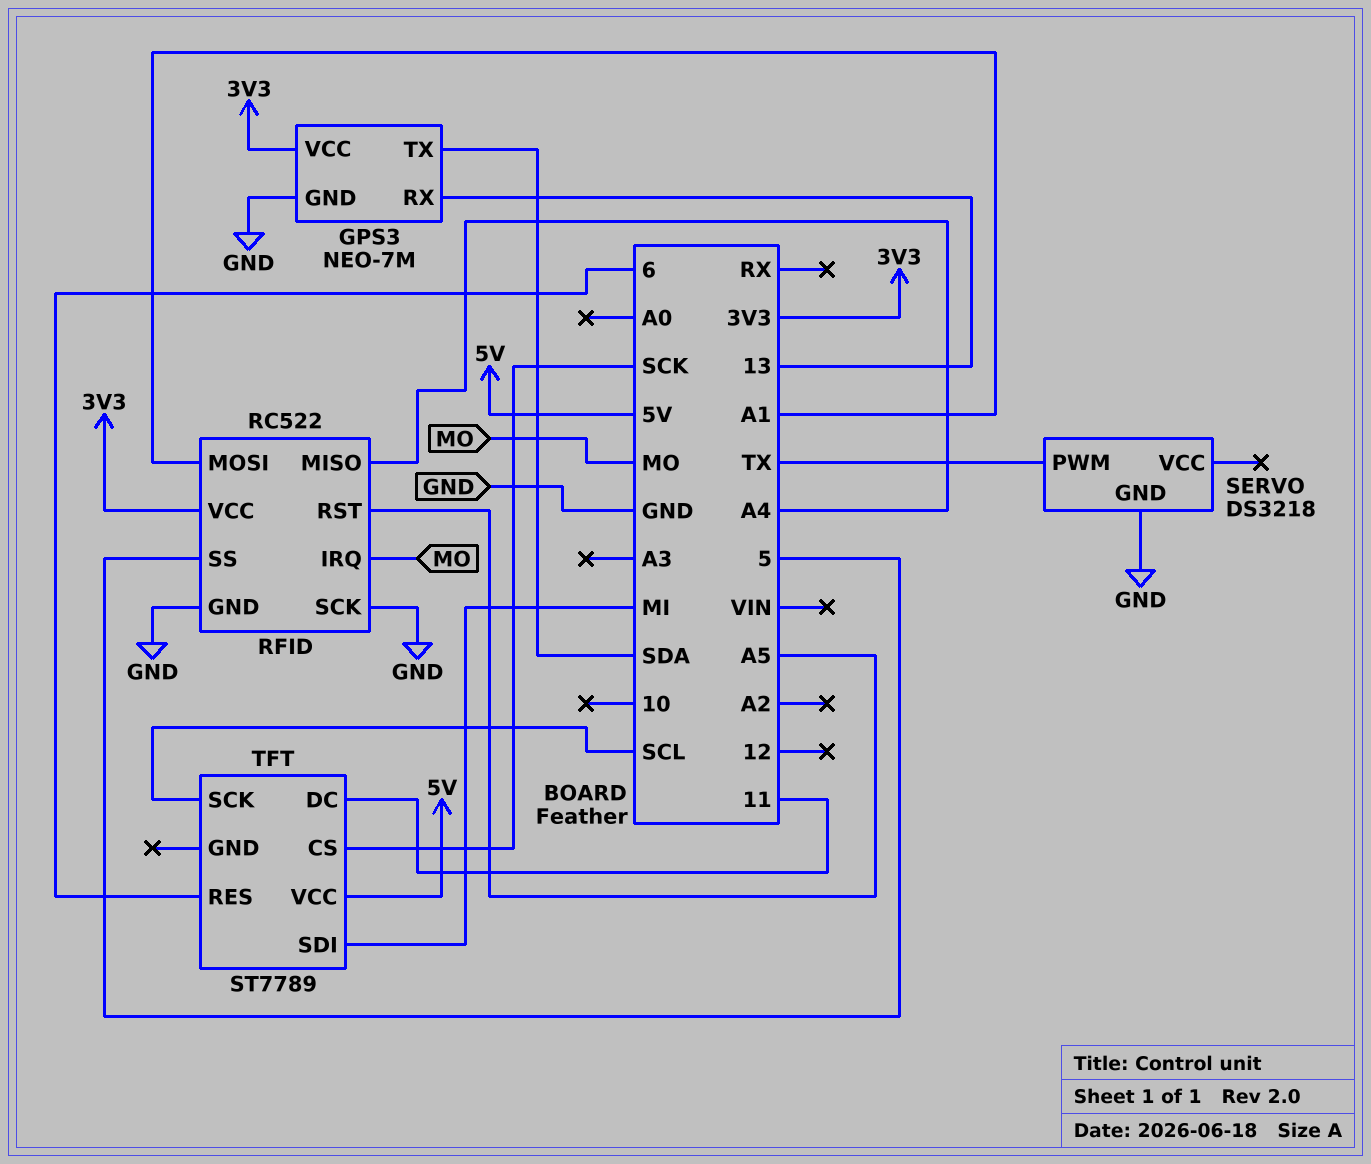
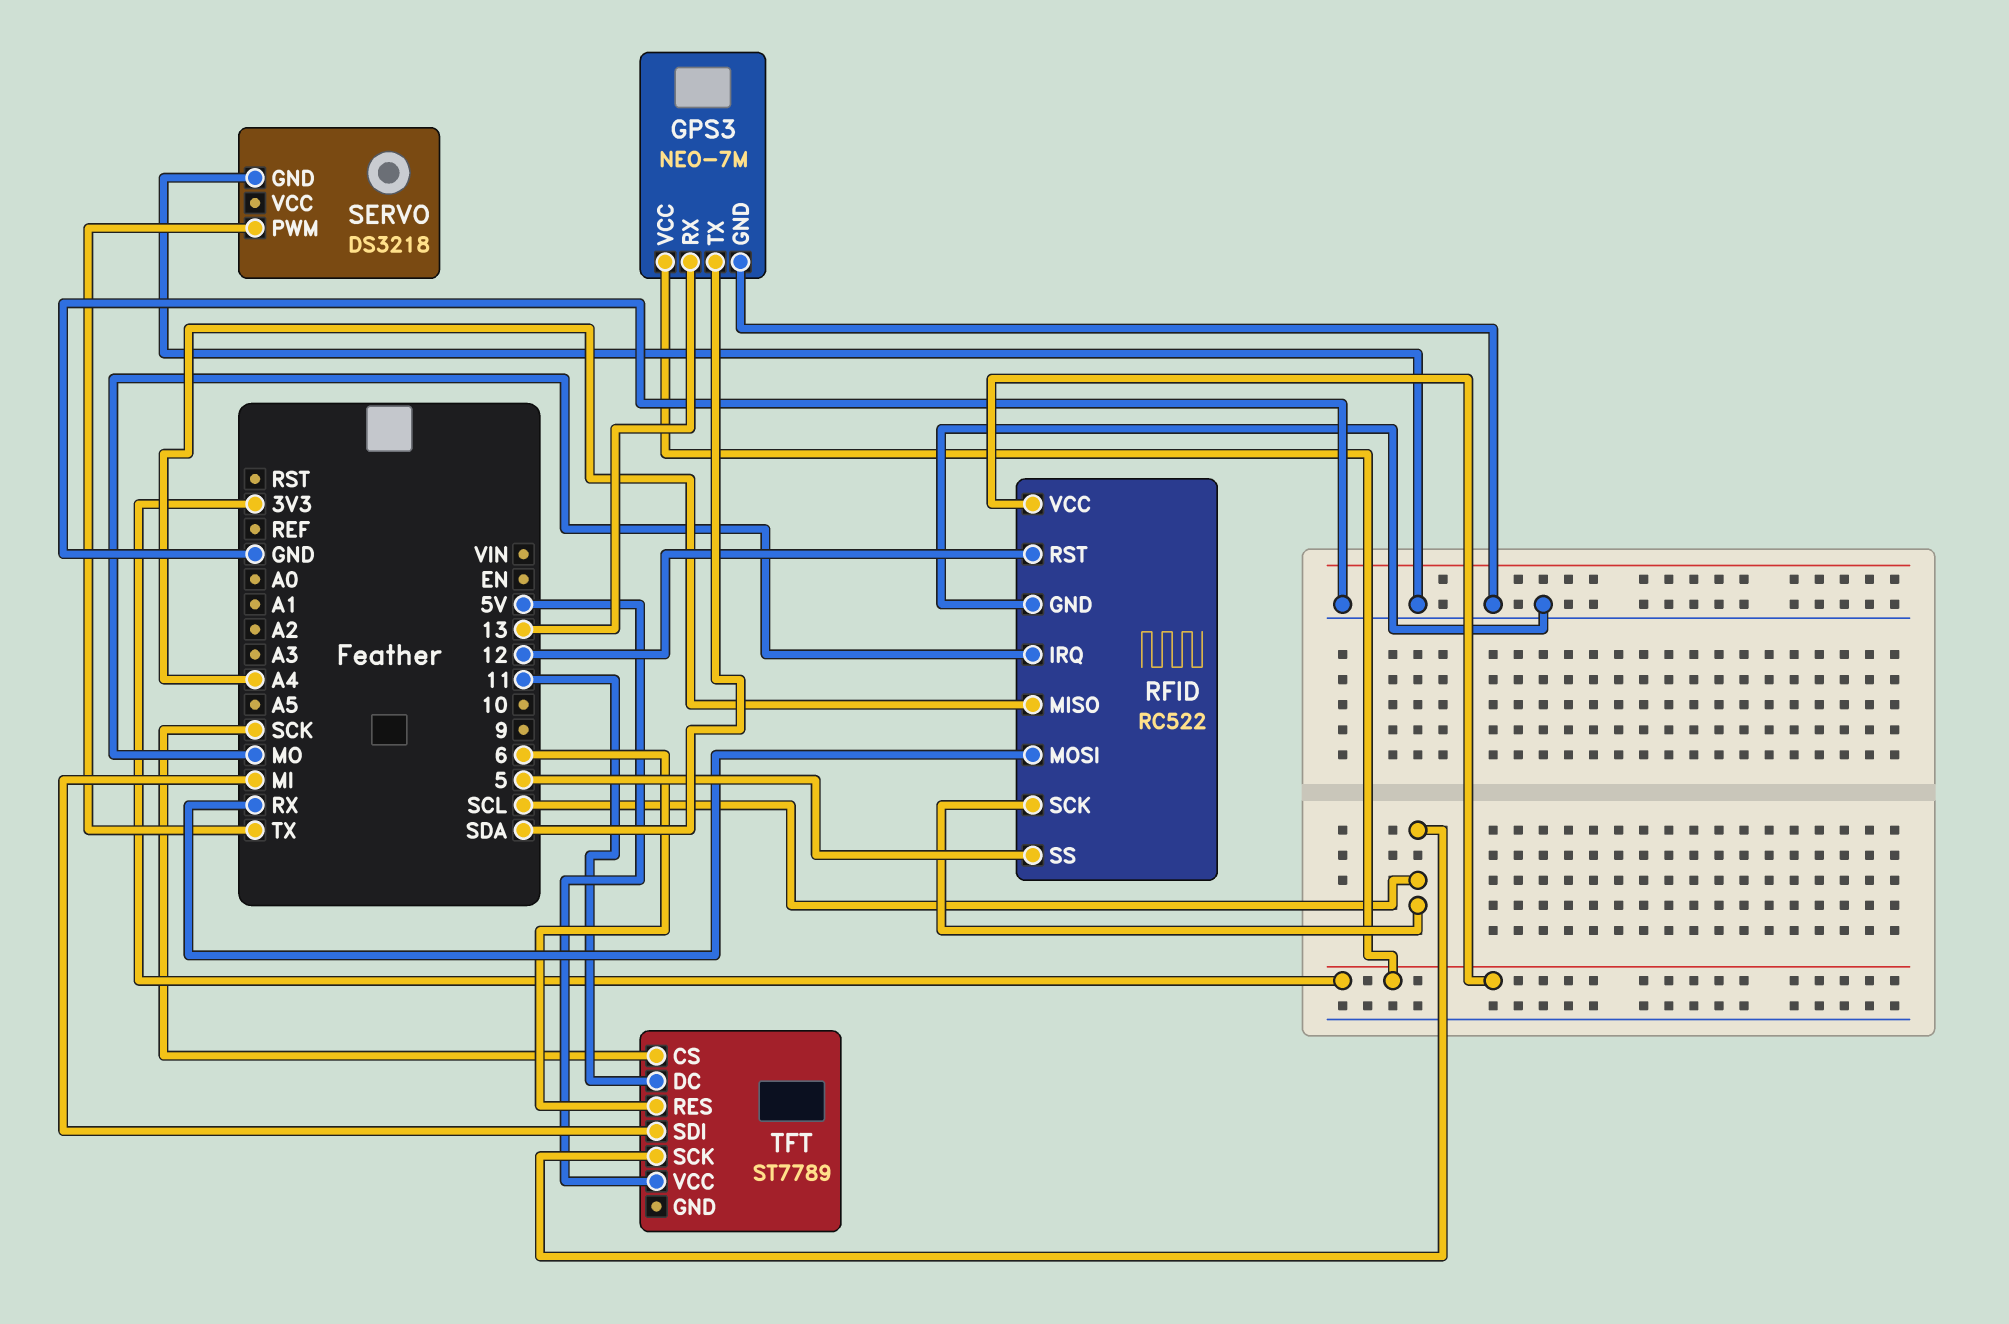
RFID pin MOSI: A1 -> RX
RFID pin RST: A5 -> 12
RFID pin SCK: GND -> SCL

